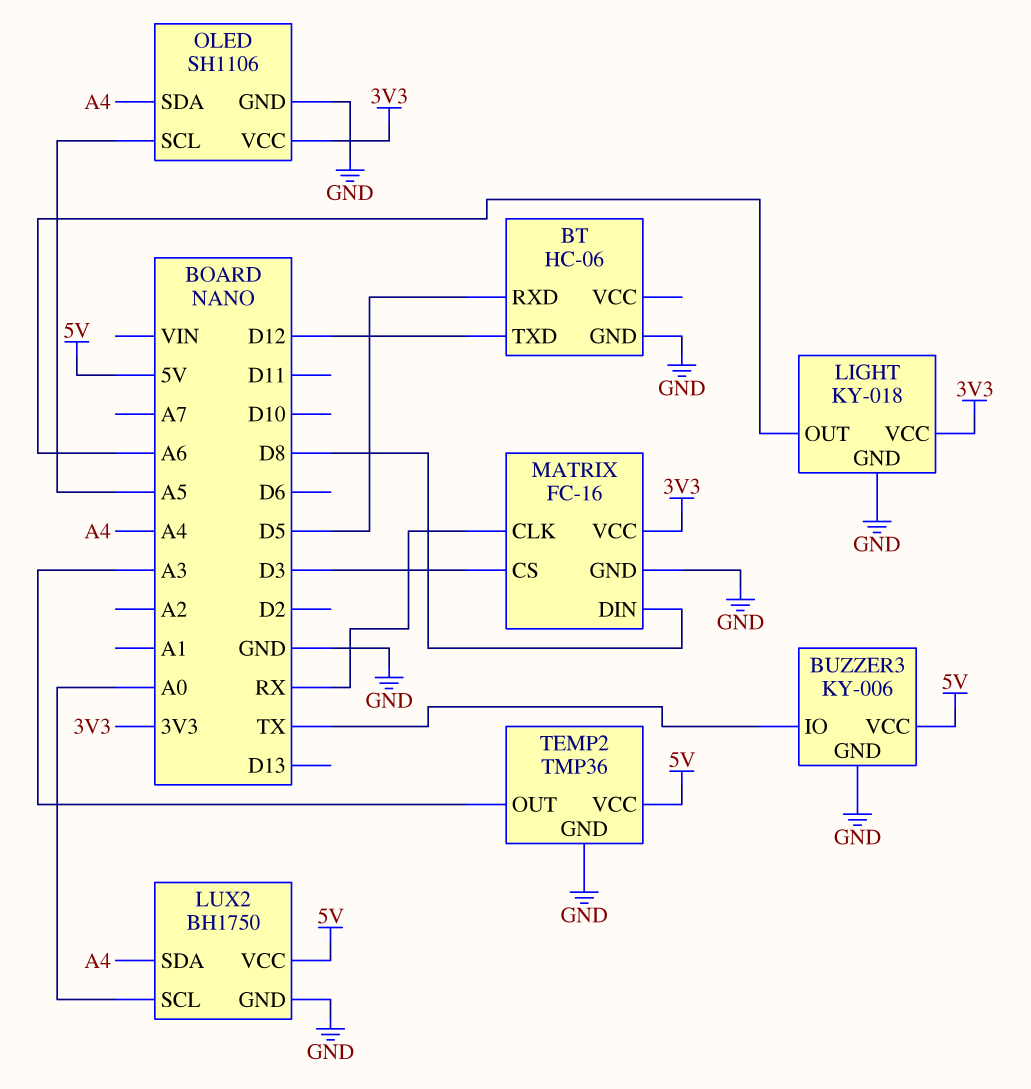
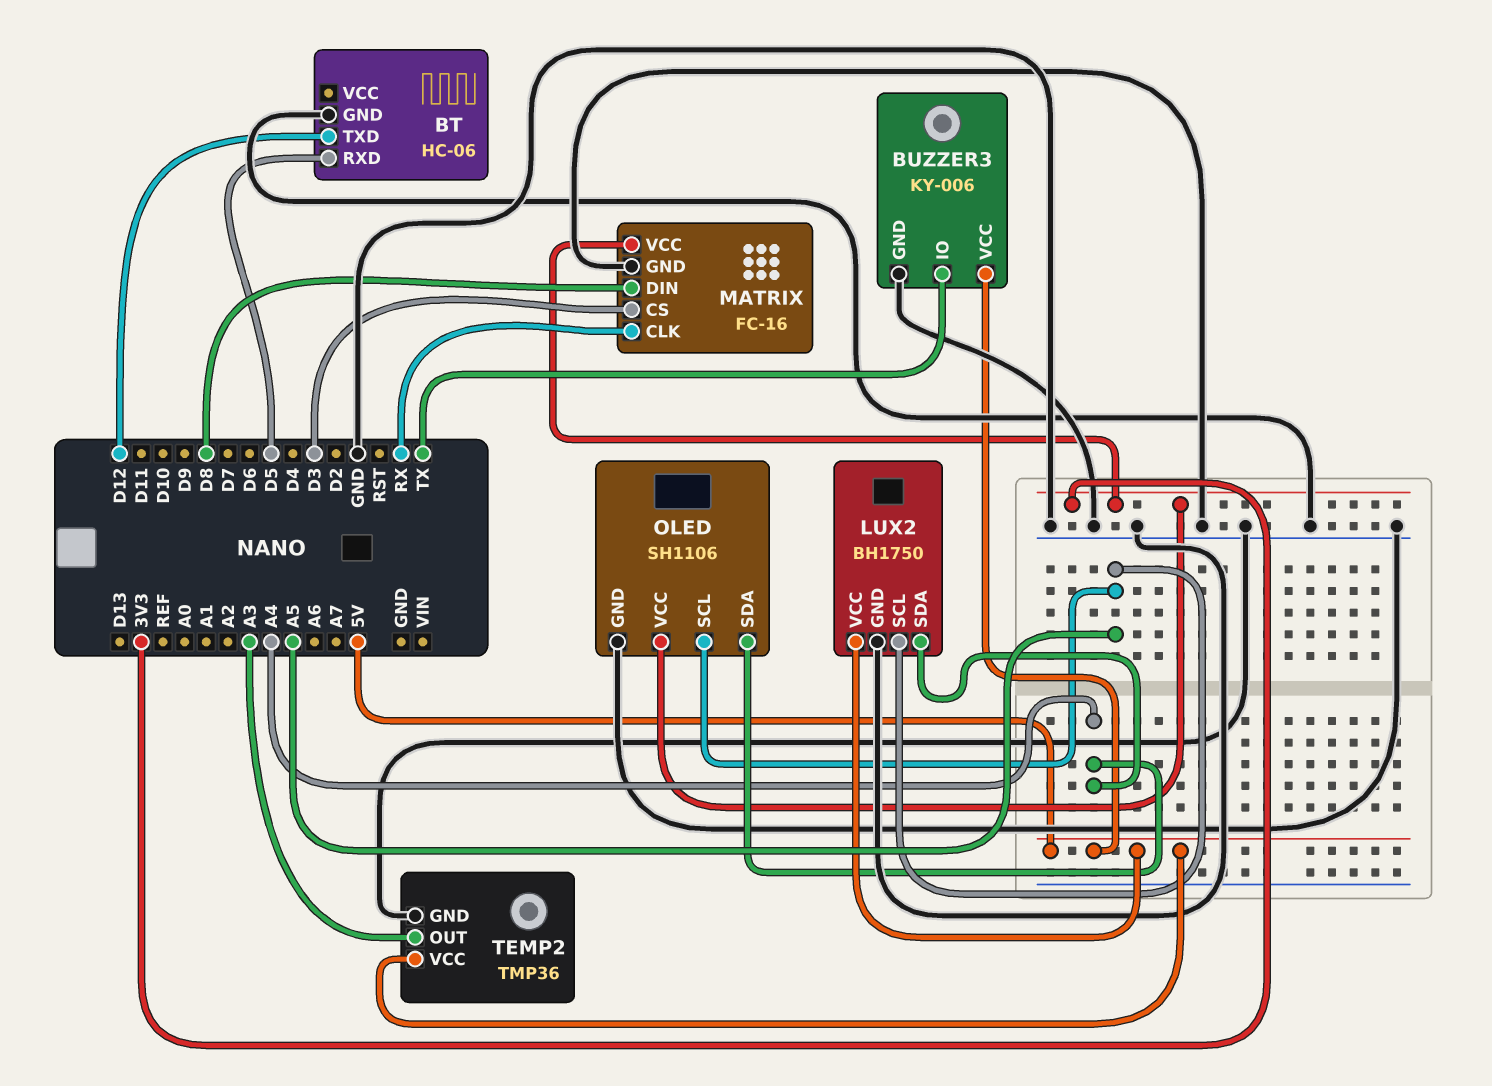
LIGHT: KY-018 -> none
LIGHT pin GND: GND -> none
LIGHT pin OUT: A6 -> none
LIGHT pin VCC: 3V3 -> none
LUX2 pin SCL: A0 -> A5

